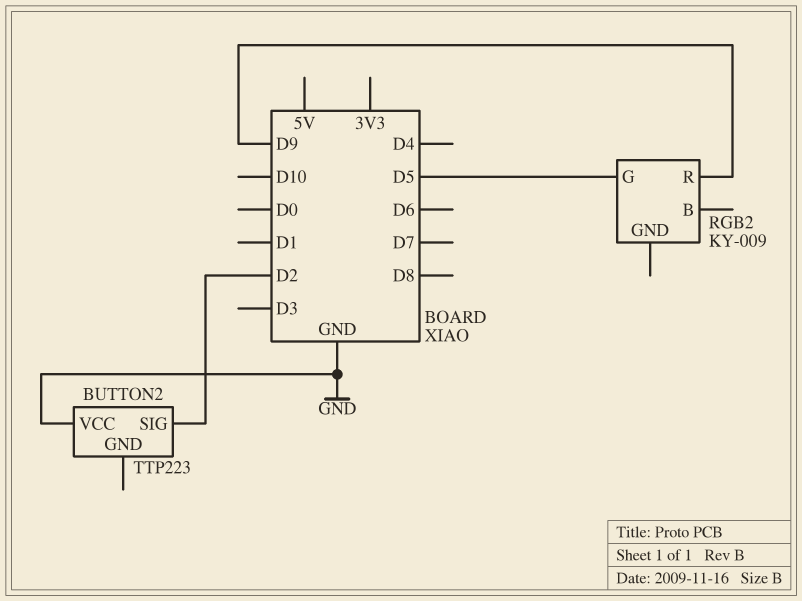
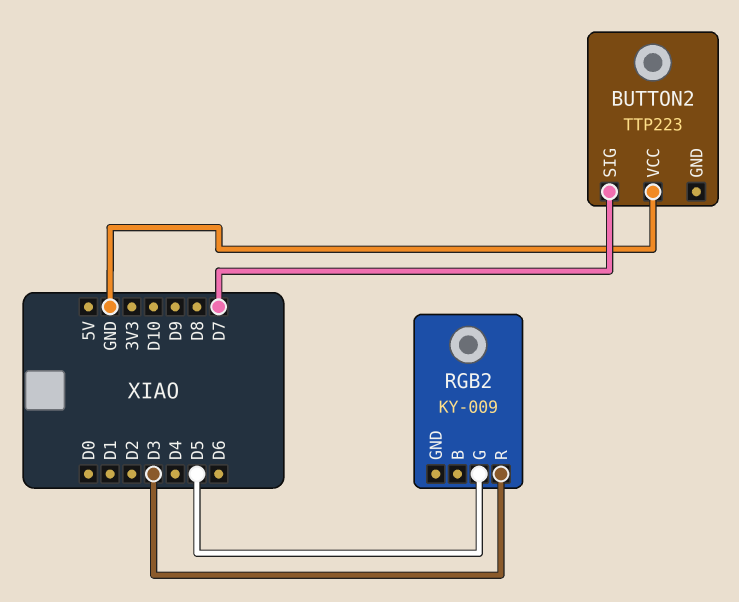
BUTTON2 pin SIG: D2 -> D7
RGB2 pin R: D9 -> D3

